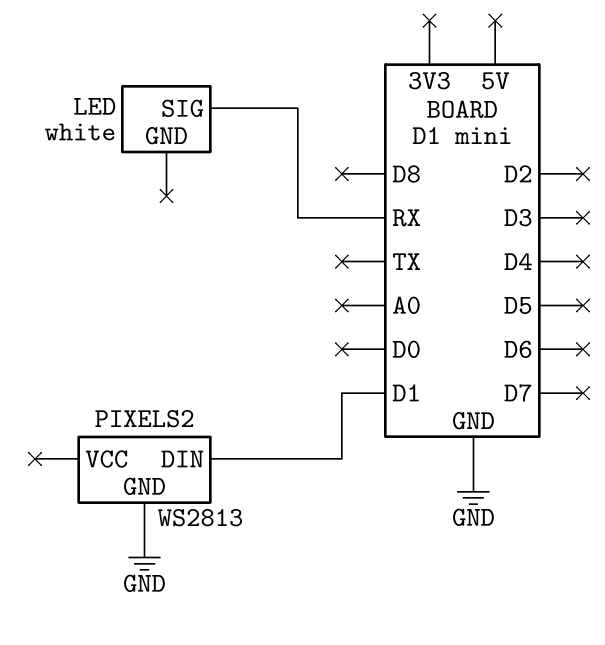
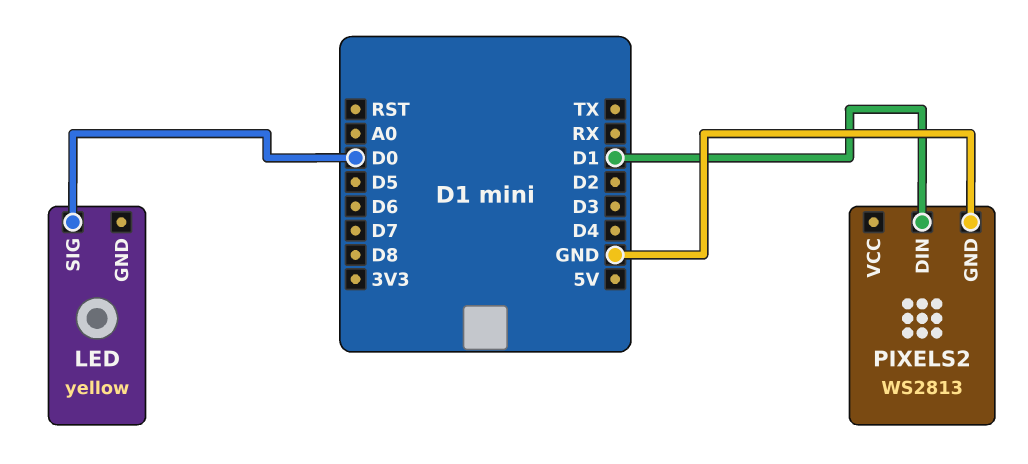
LED: white -> yellow
LED pin SIG: RX -> D0

